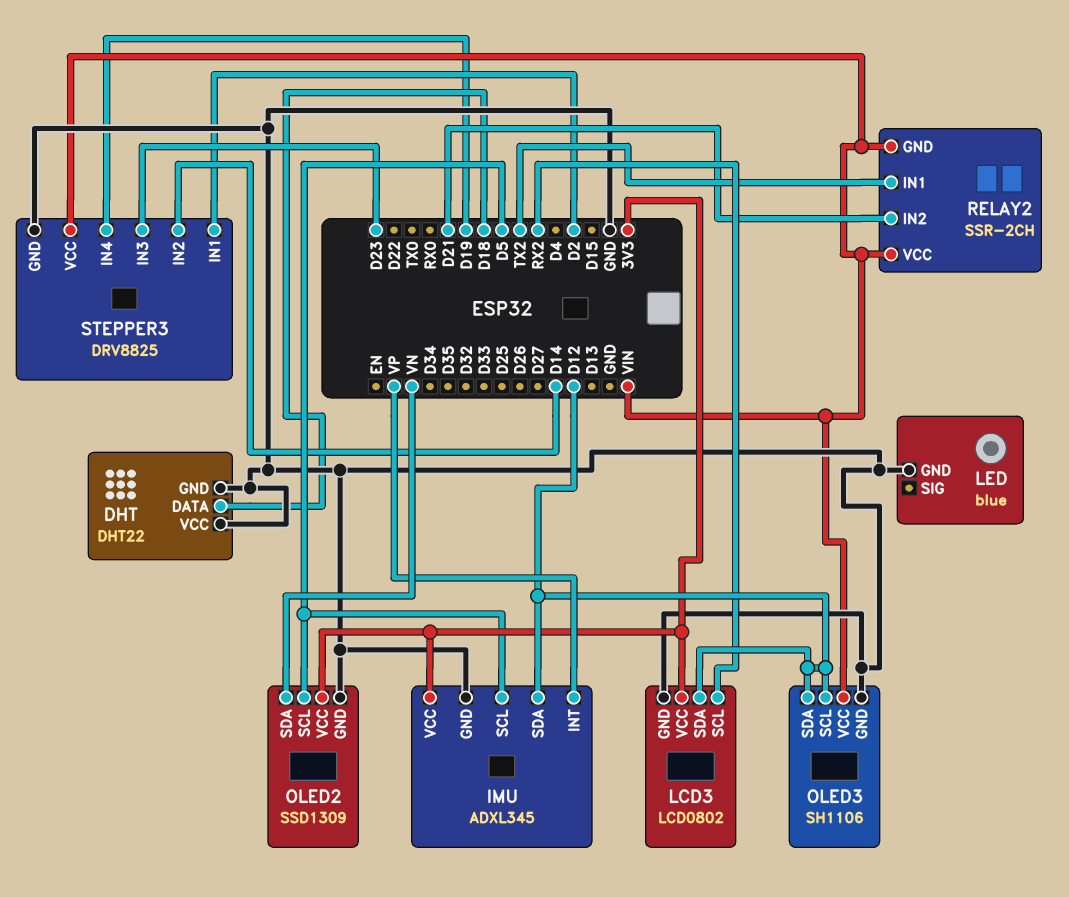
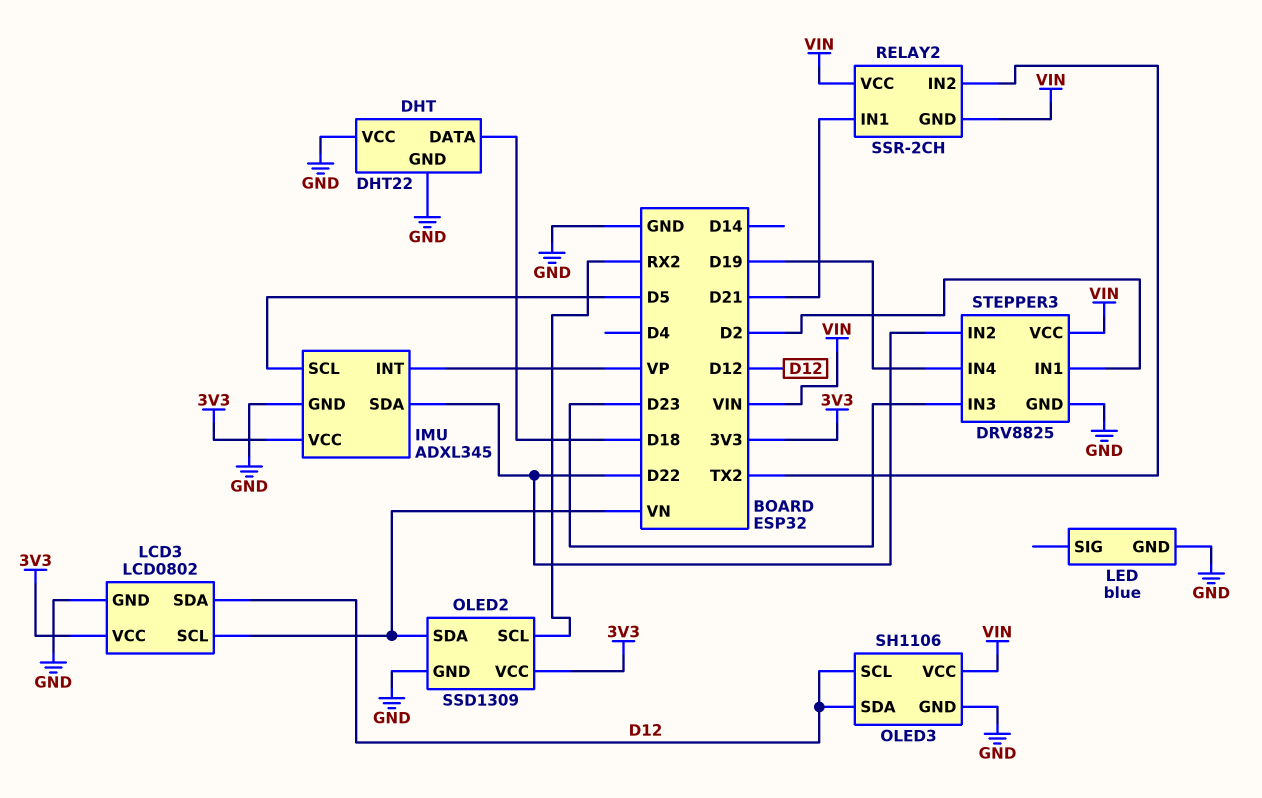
IMU pin SDA: D12 -> D22
LCD3 pin SCL: RX2 -> VN
OLED2 pin SCL: D5 -> RX2
RELAY2 pin IN1: TX2 -> D21
RELAY2 pin IN2: D21 -> TX2
STEPPER3 pin IN2: D14 -> D22

